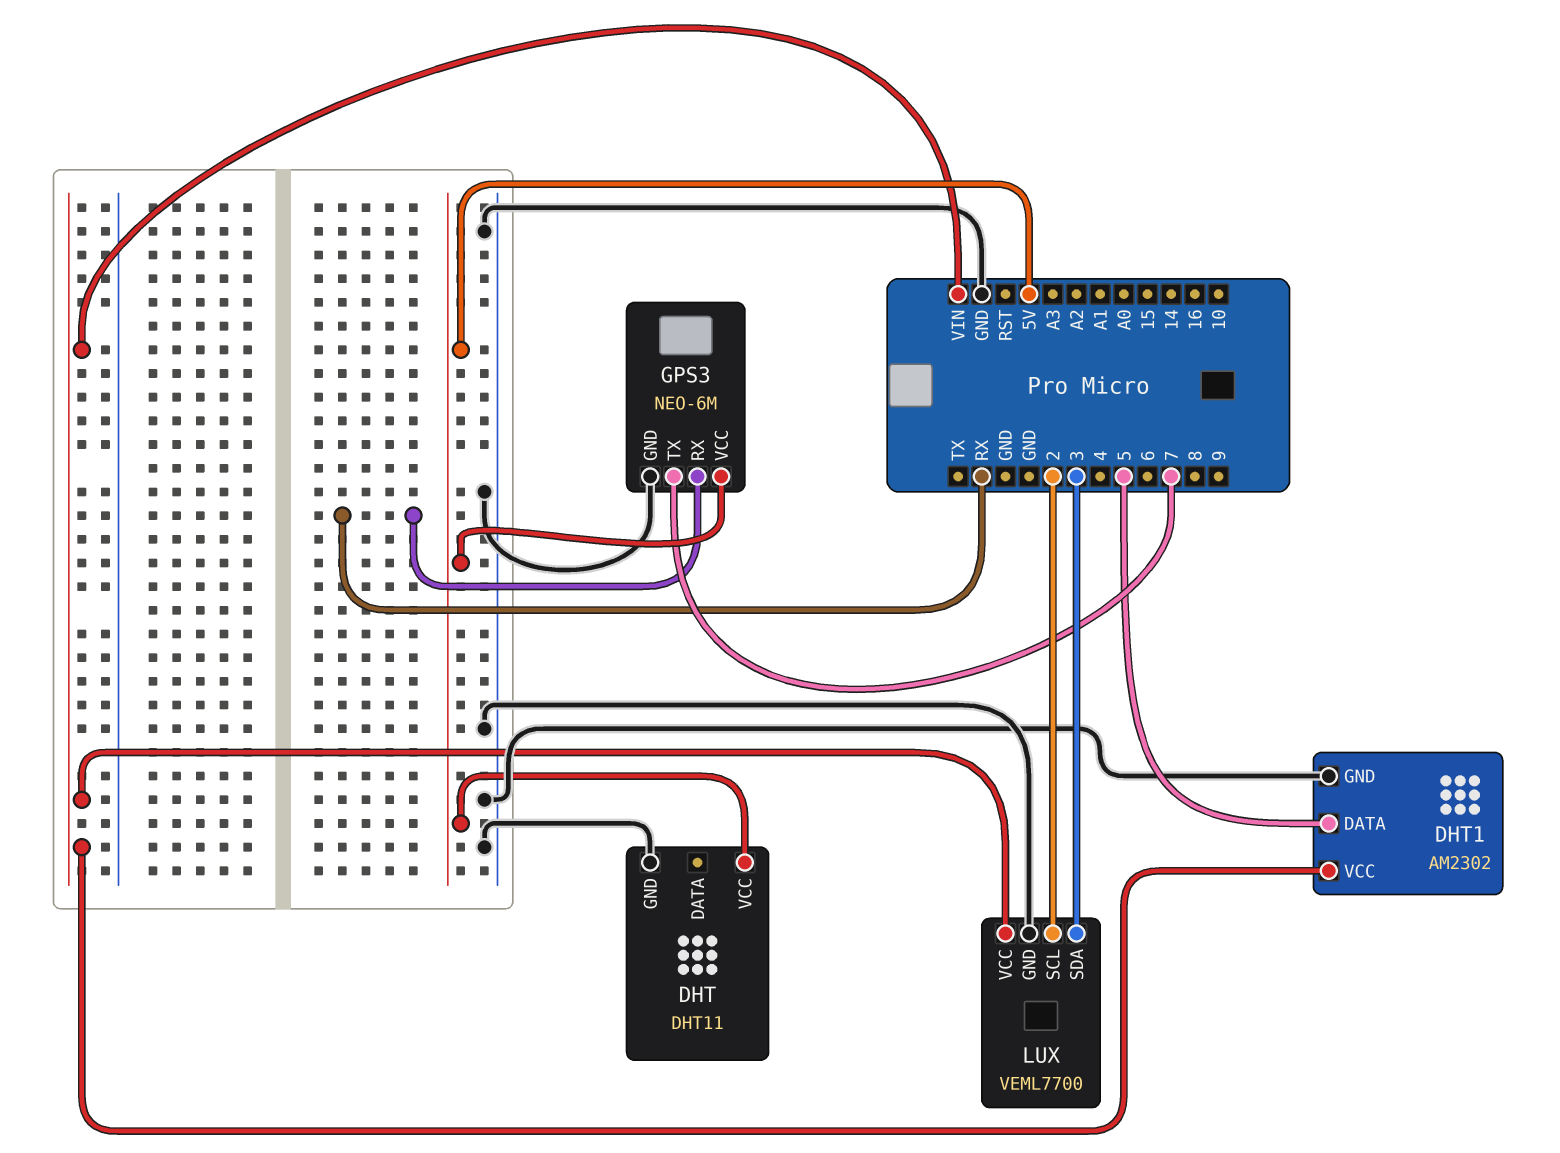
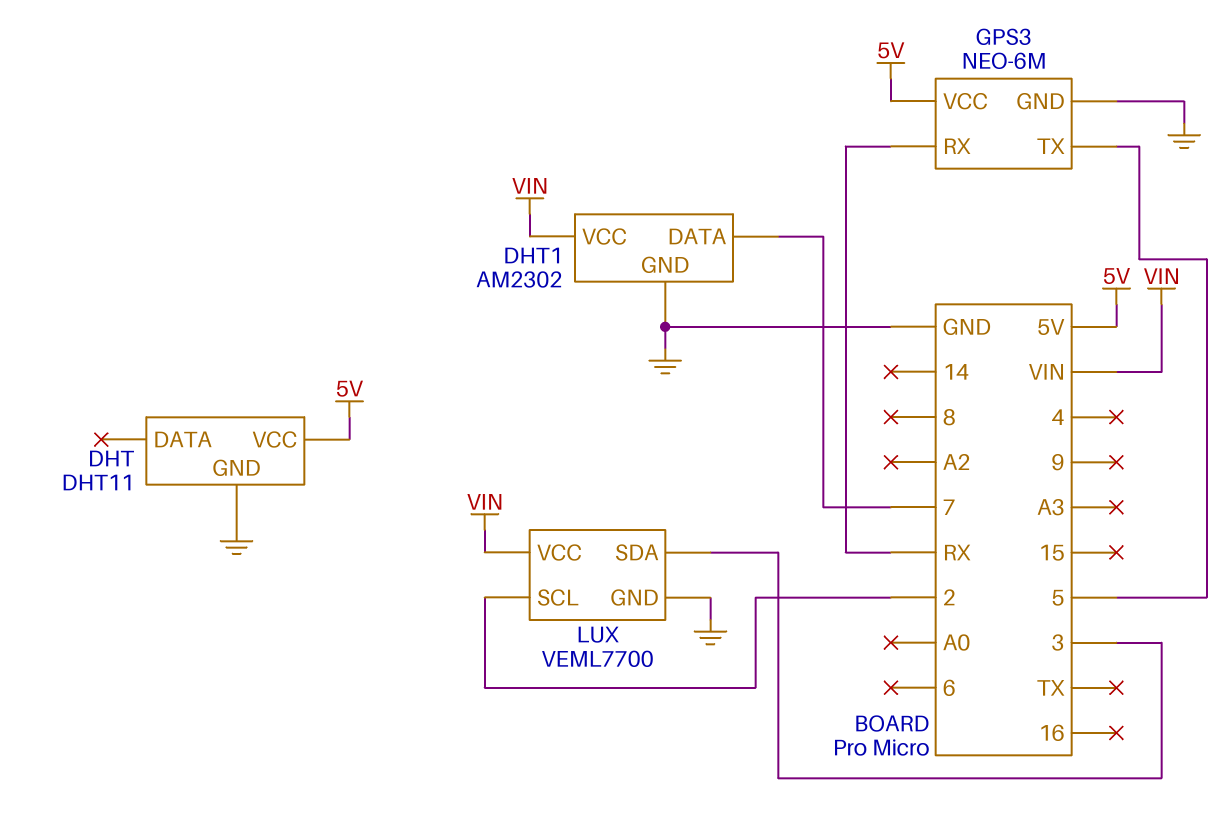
DHT1 pin DATA: 5 -> 7
GPS3 pin TX: 7 -> 5

